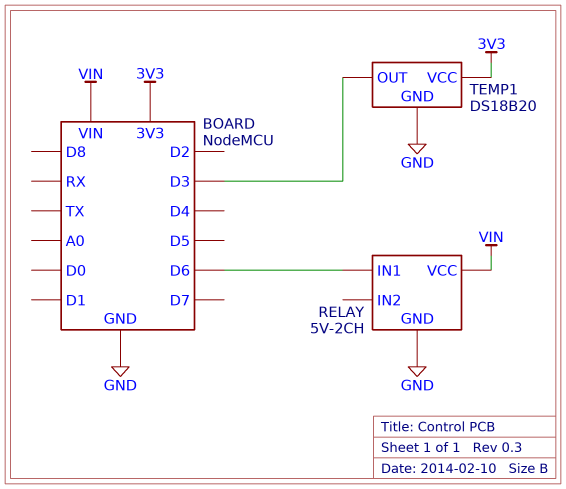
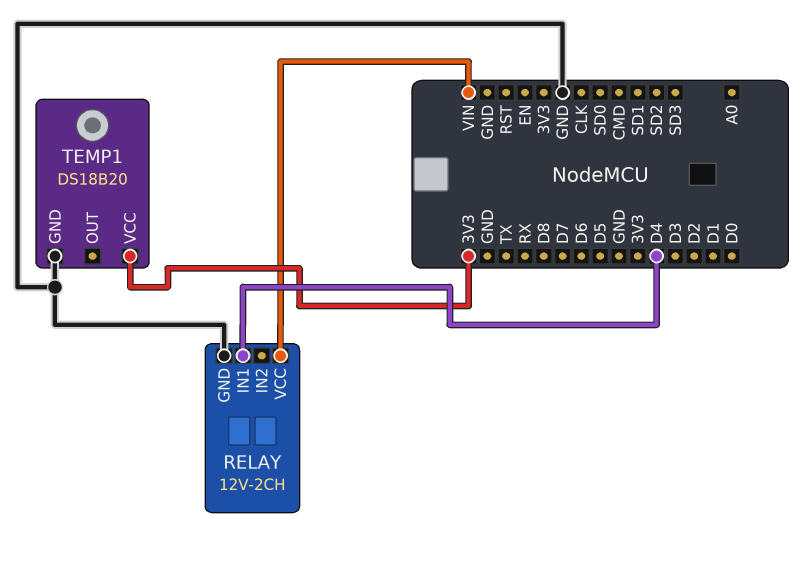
RELAY: 5V-2CH -> 12V-2CH
RELAY pin IN1: D6 -> D4
TEMP1 pin OUT: D3 -> none

